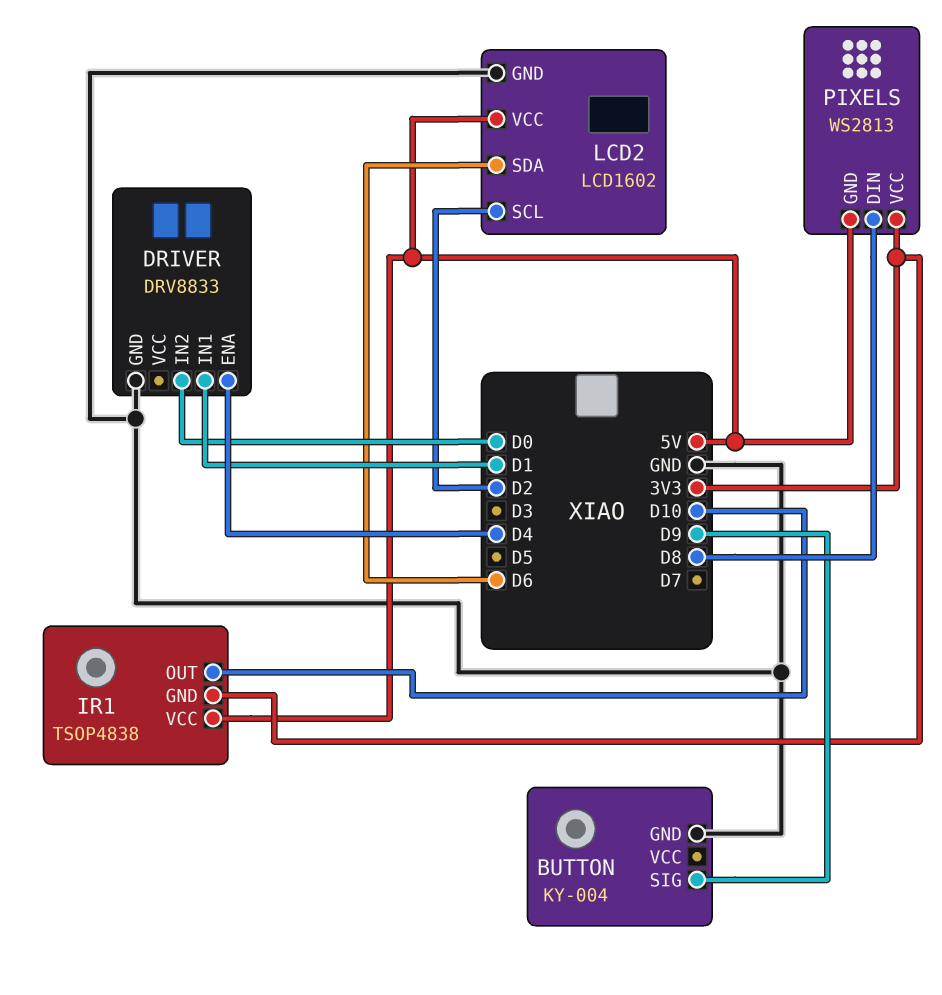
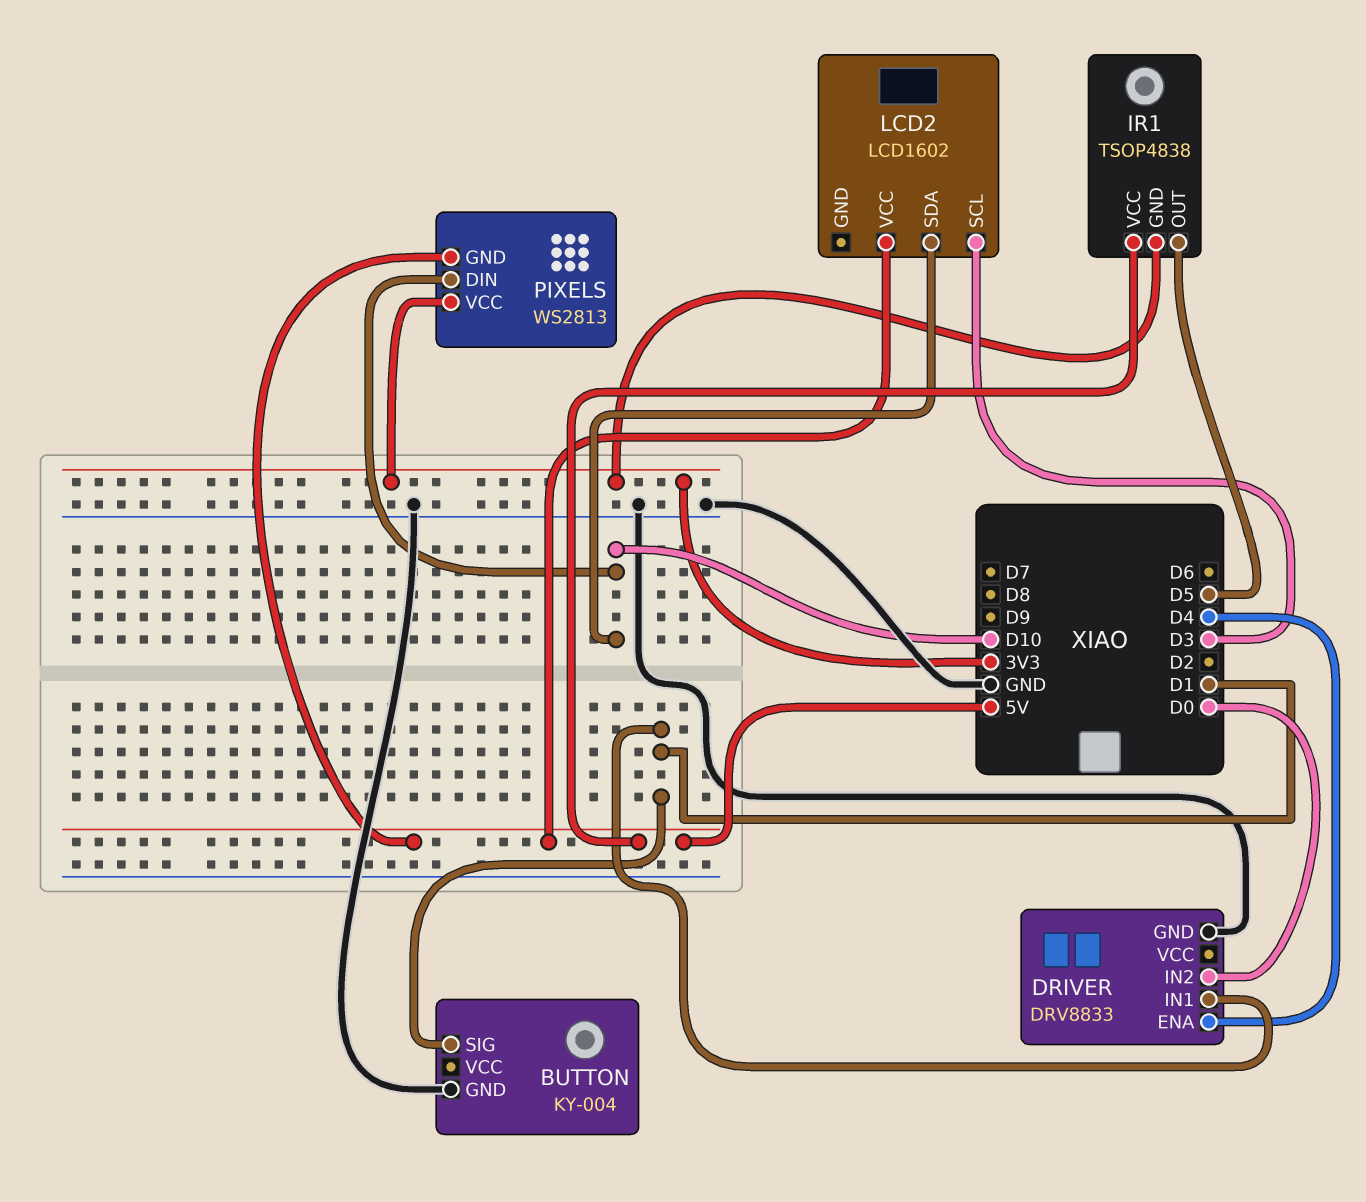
BUTTON pin SIG: D9 -> D1
IR1 pin OUT: D10 -> D5
LCD2 pin GND: GND -> none
LCD2 pin SCL: D2 -> D3
LCD2 pin SDA: D6 -> D10
PIXELS pin DIN: D8 -> D10

